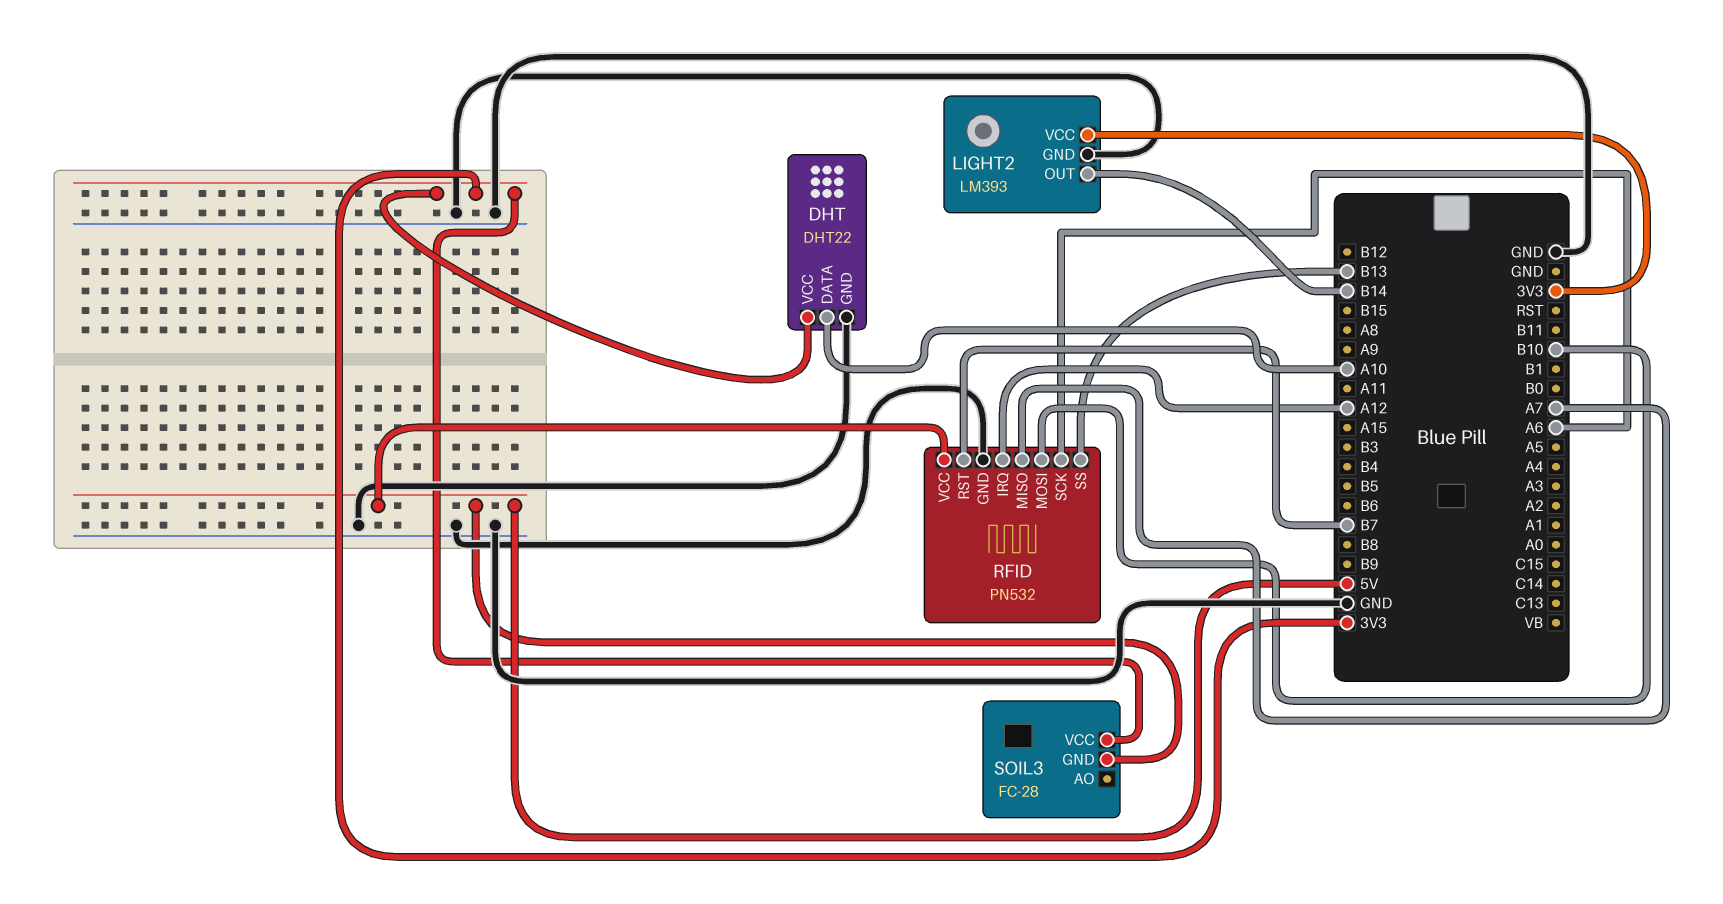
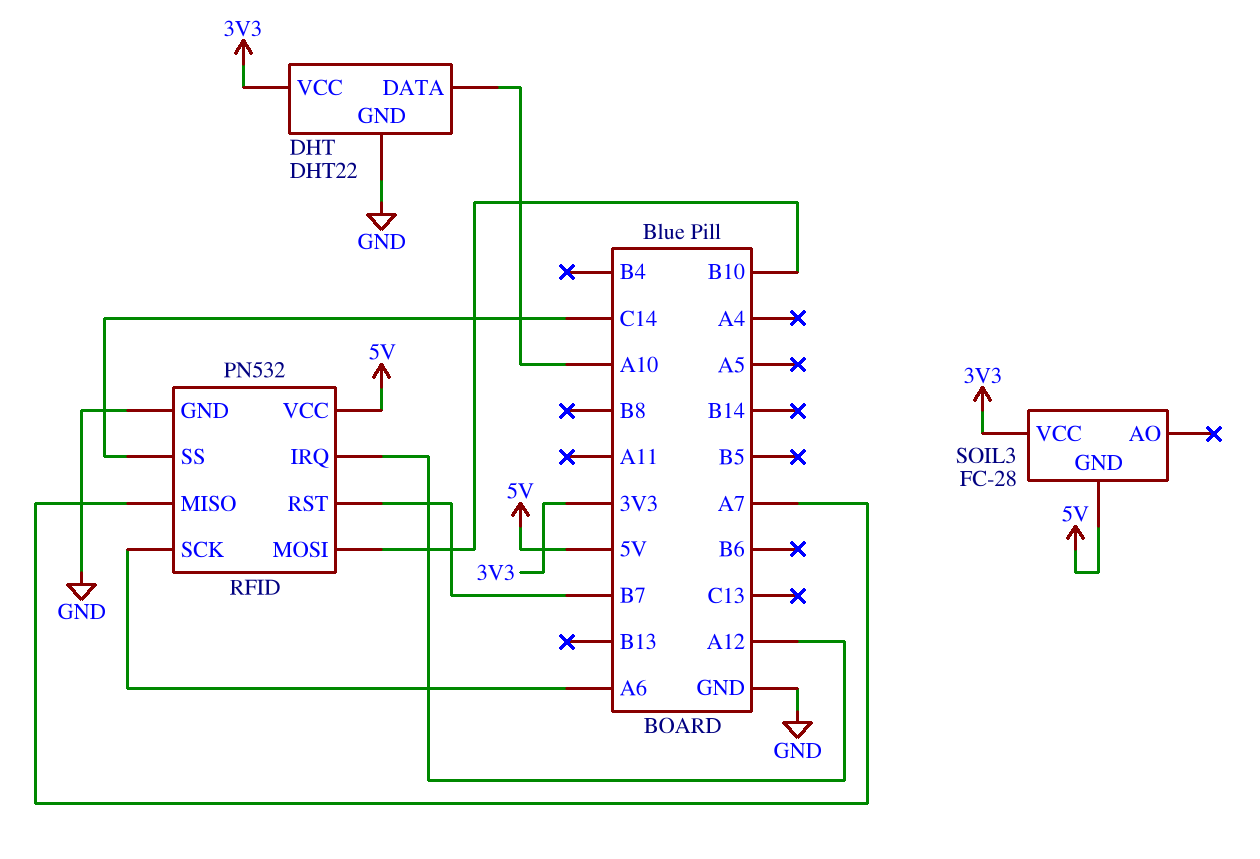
LIGHT2: LM393 -> none
LIGHT2 pin GND: GND -> none
LIGHT2 pin OUT: B14 -> none
LIGHT2 pin VCC: 3V3 -> none
RFID pin SS: B13 -> C14

